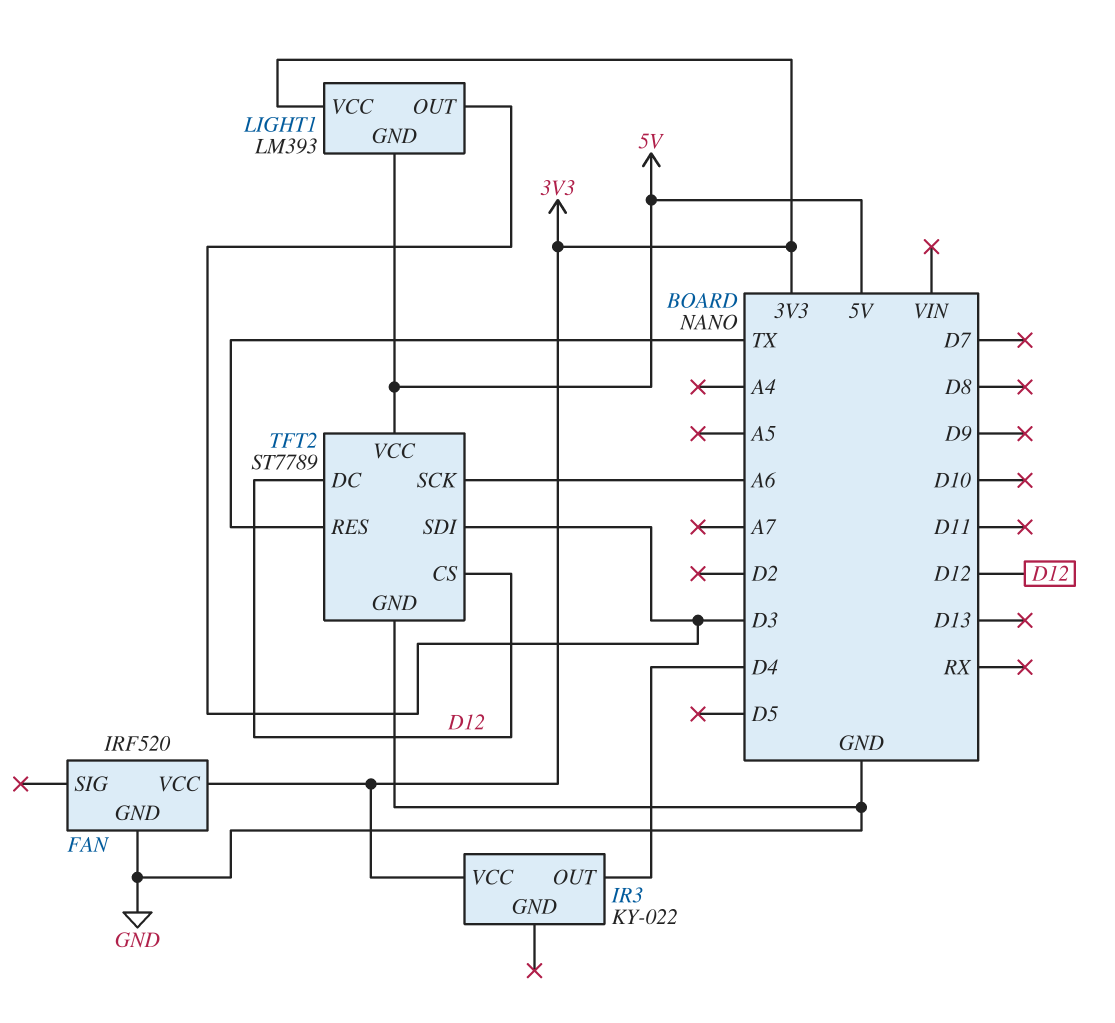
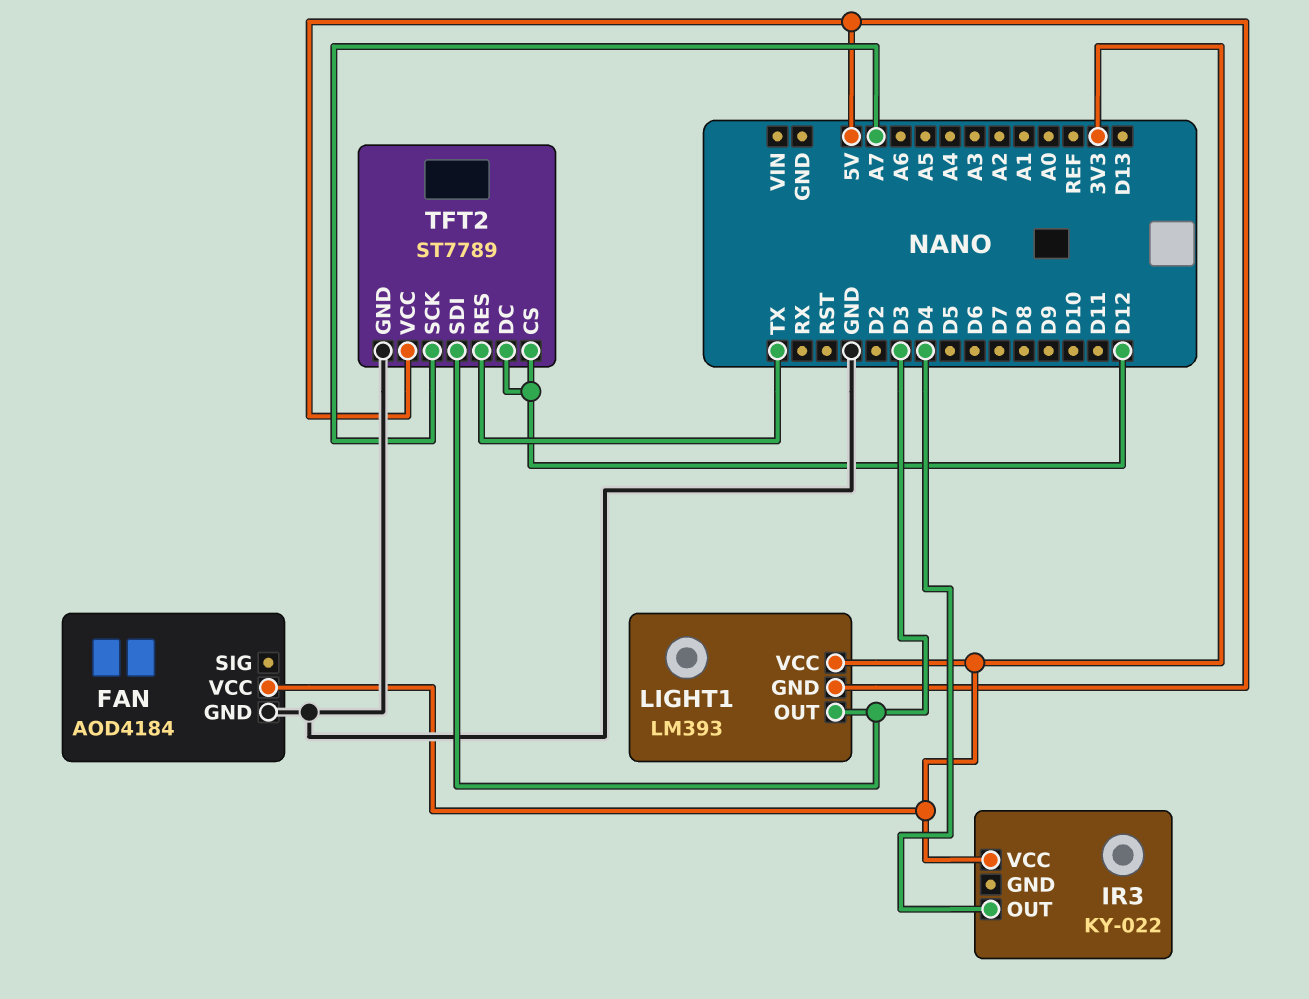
FAN: IRF520 -> AOD4184
TFT2 pin SCK: A6 -> A7

